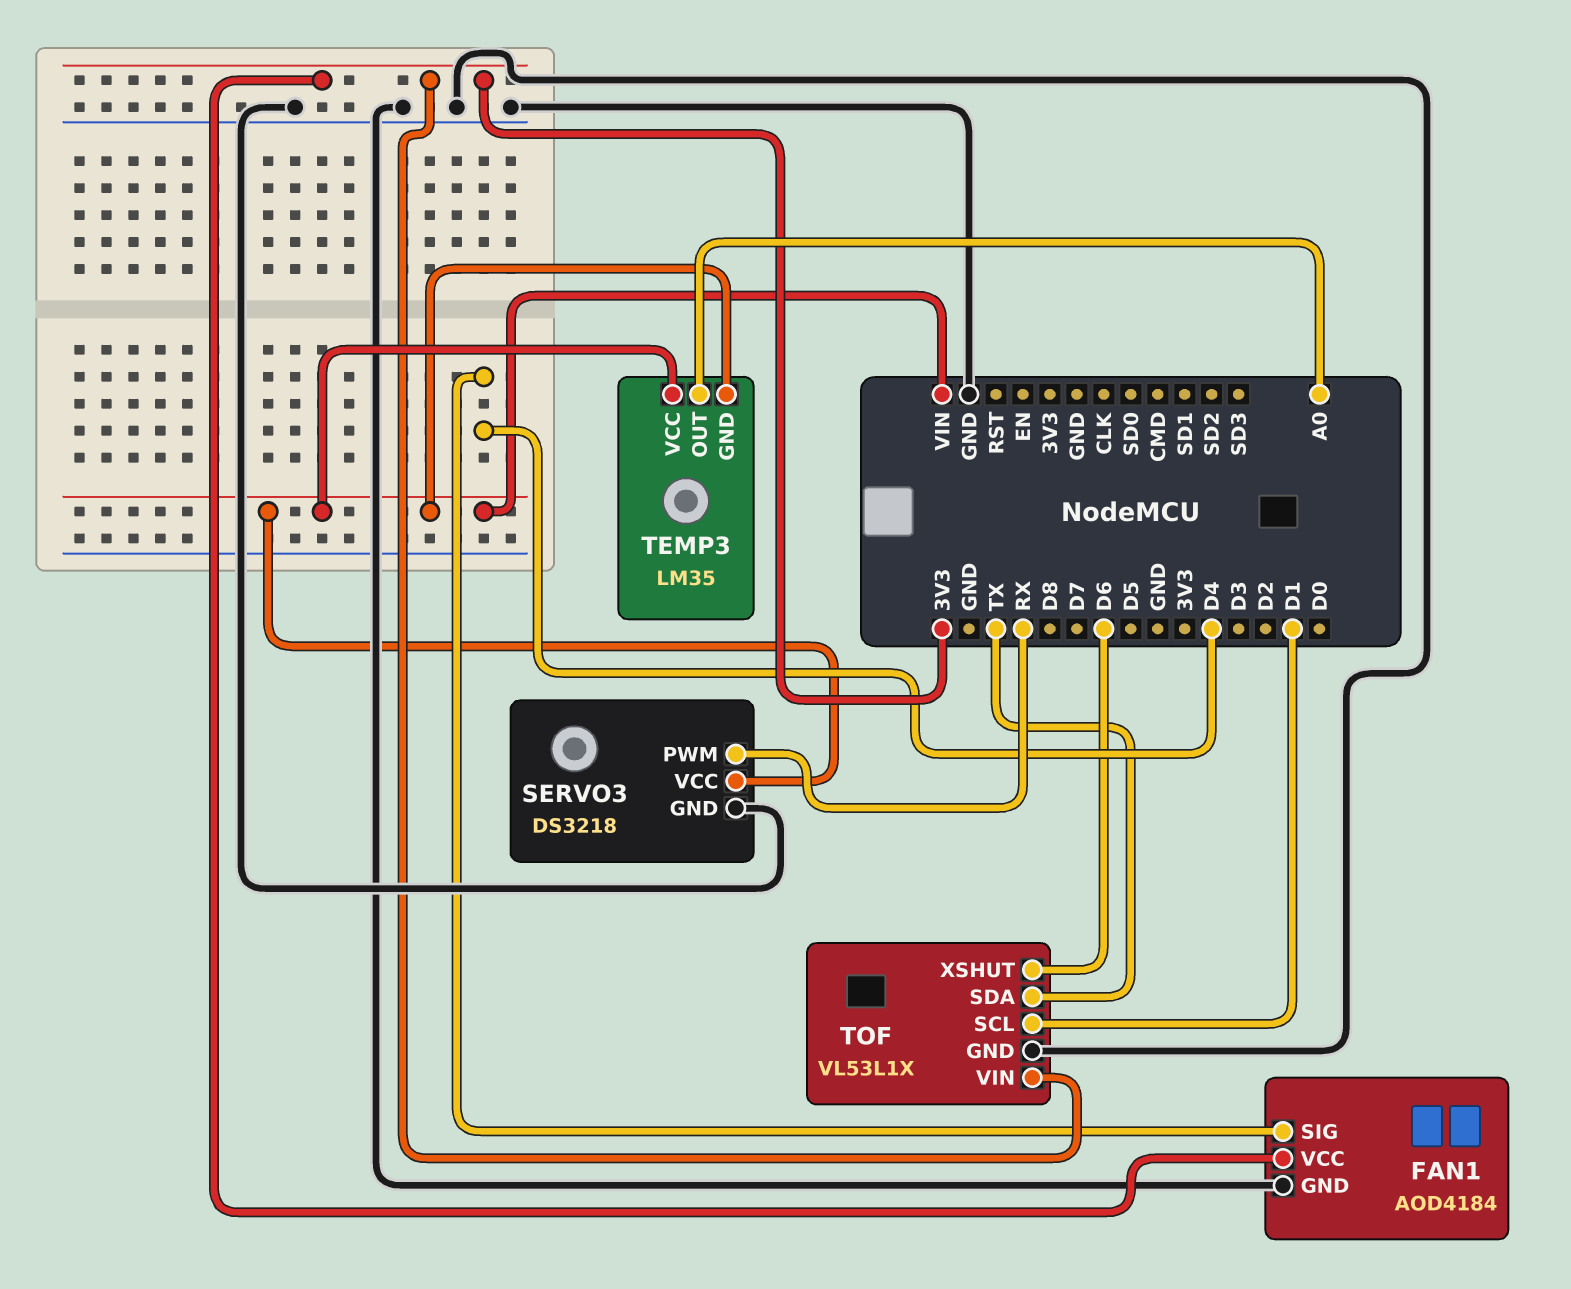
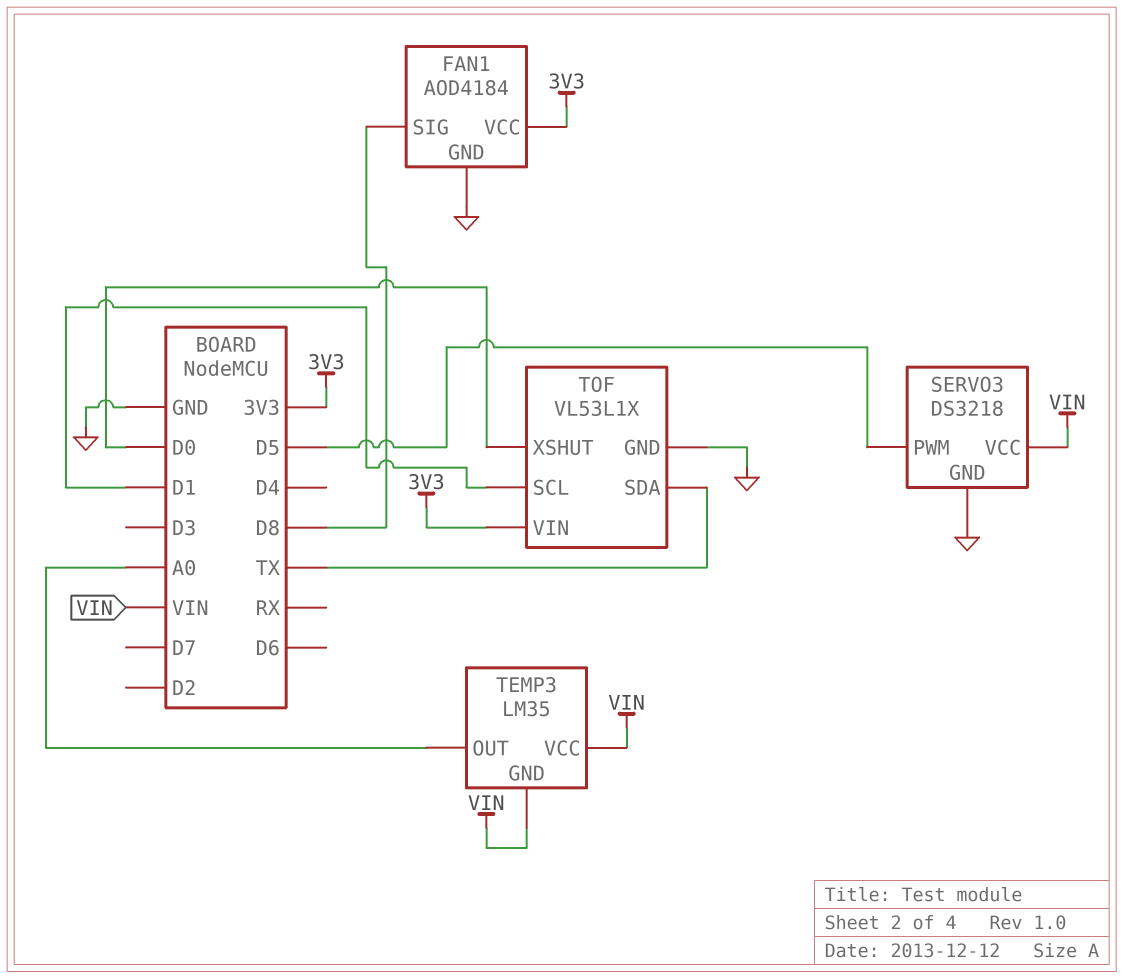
FAN1 pin SIG: D4 -> D8
SERVO3 pin PWM: RX -> D5
TOF pin XSHUT: D6 -> D0

